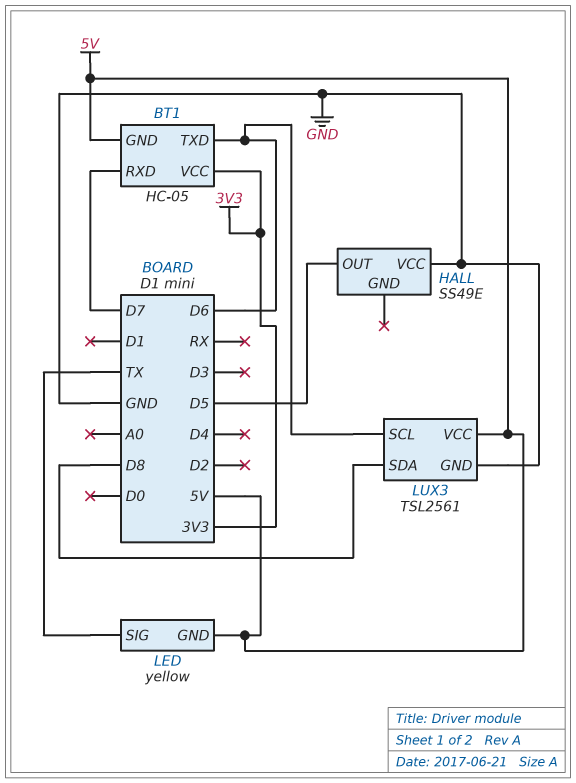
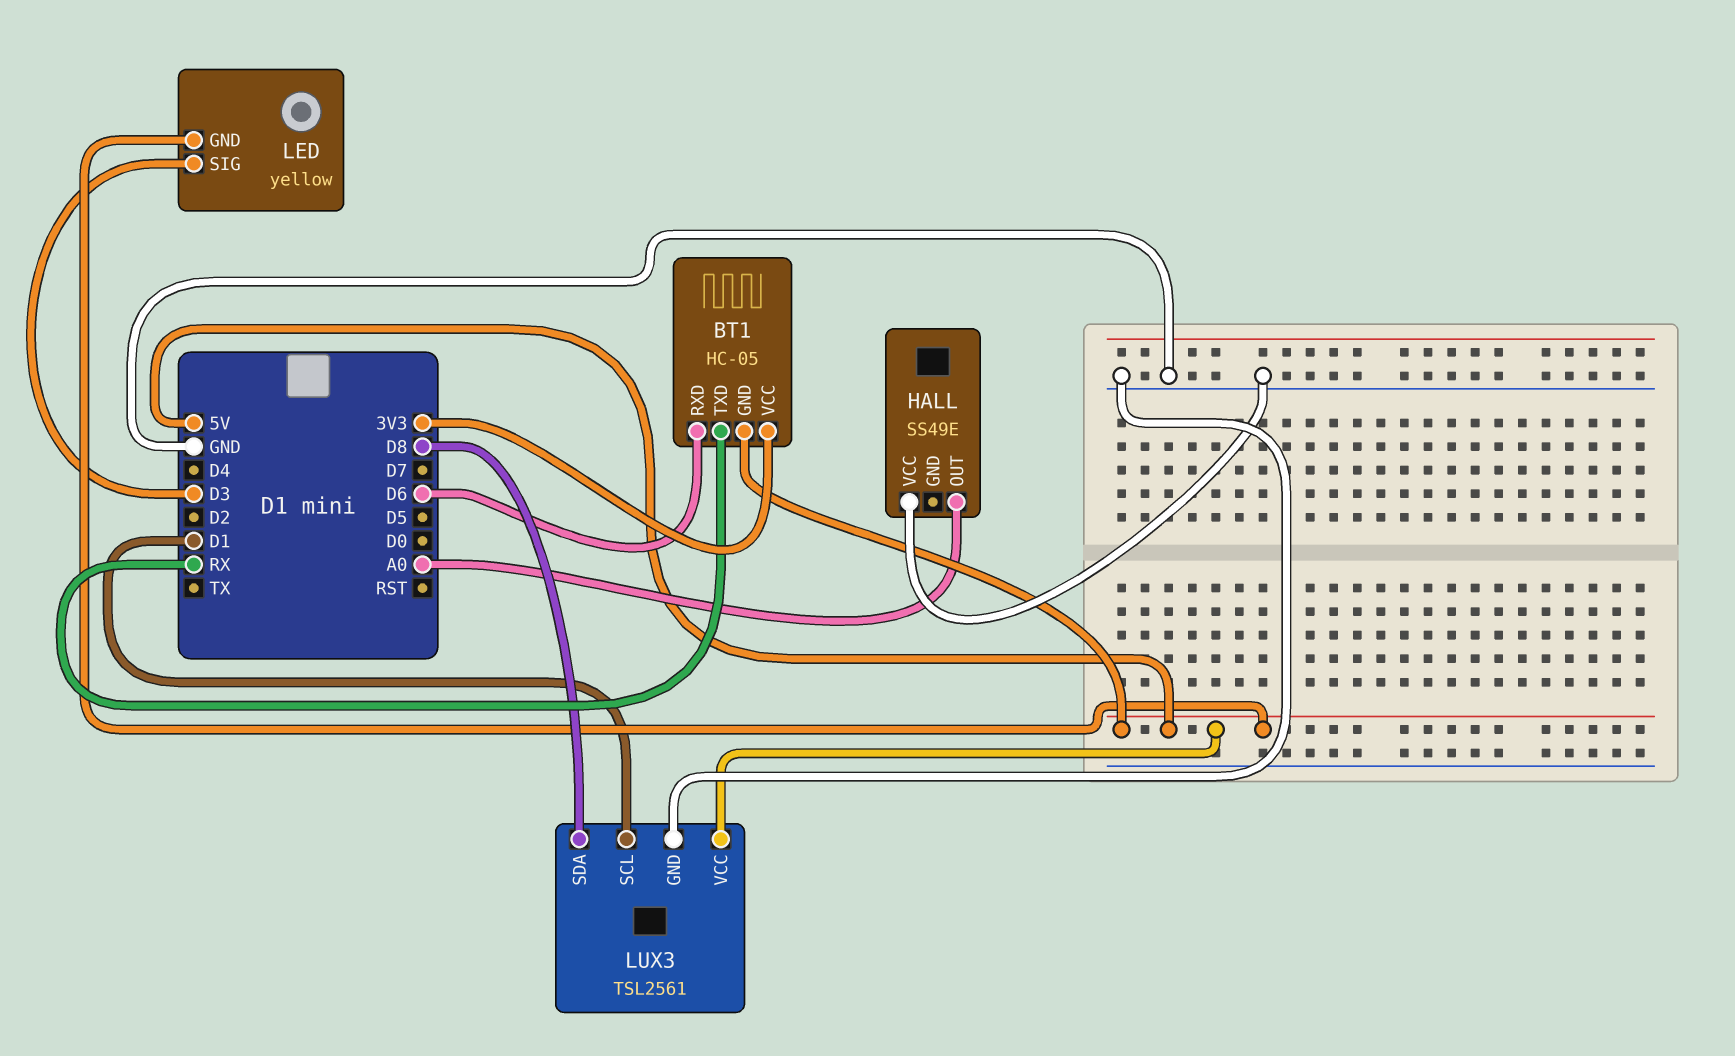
BT1 pin RXD: D7 -> D6
BT1 pin TXD: D6 -> RX
HALL pin OUT: D5 -> A0
LED pin SIG: TX -> D3
LUX3 pin SCL: D6 -> D1

